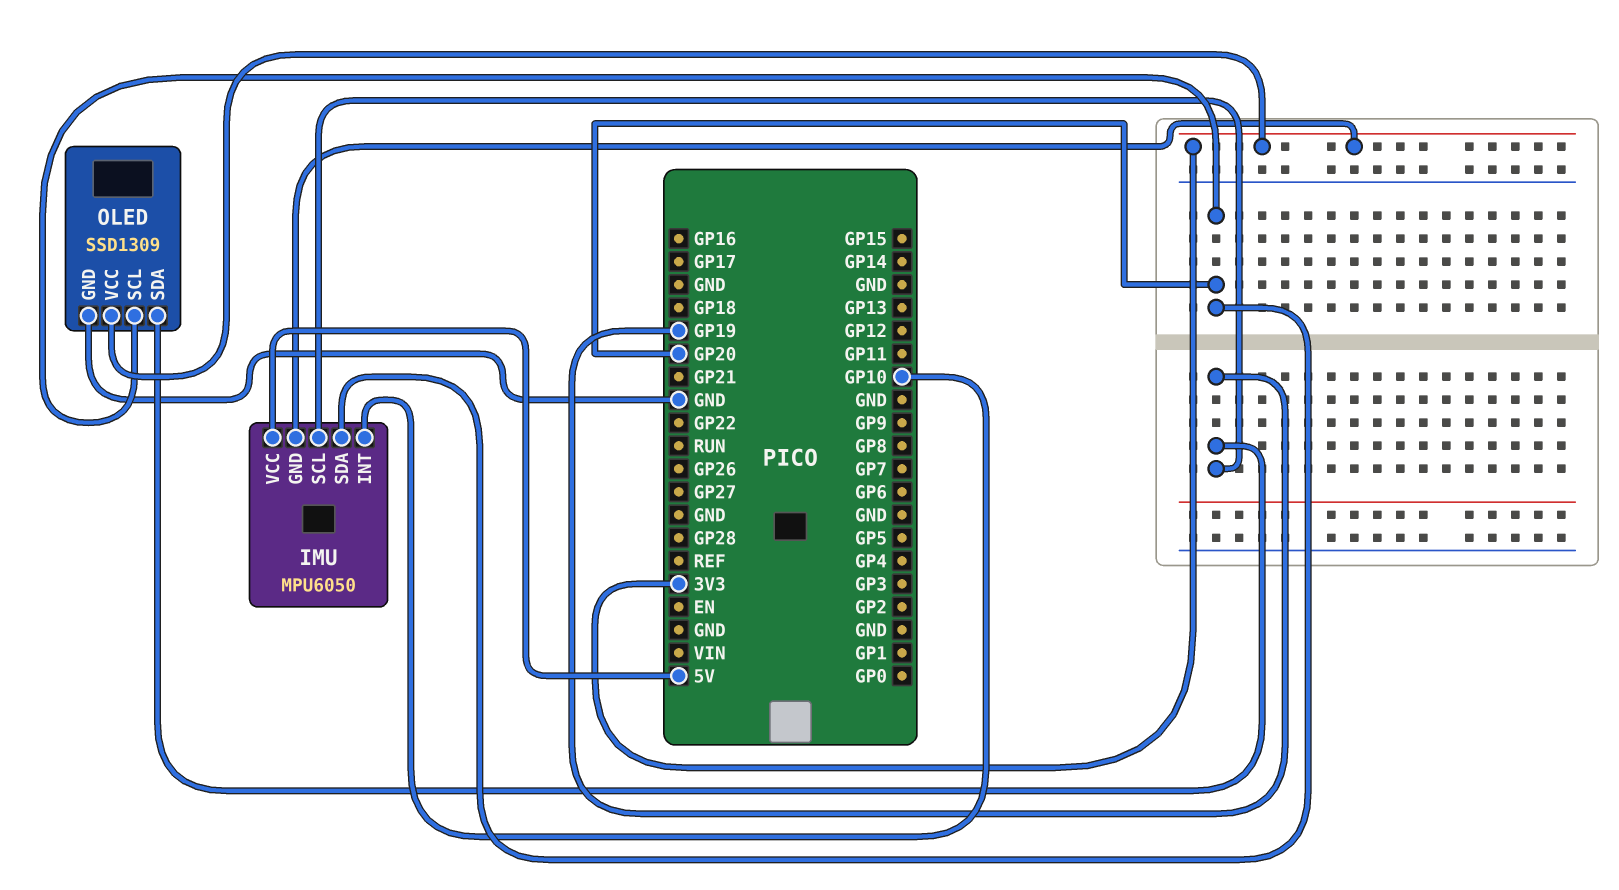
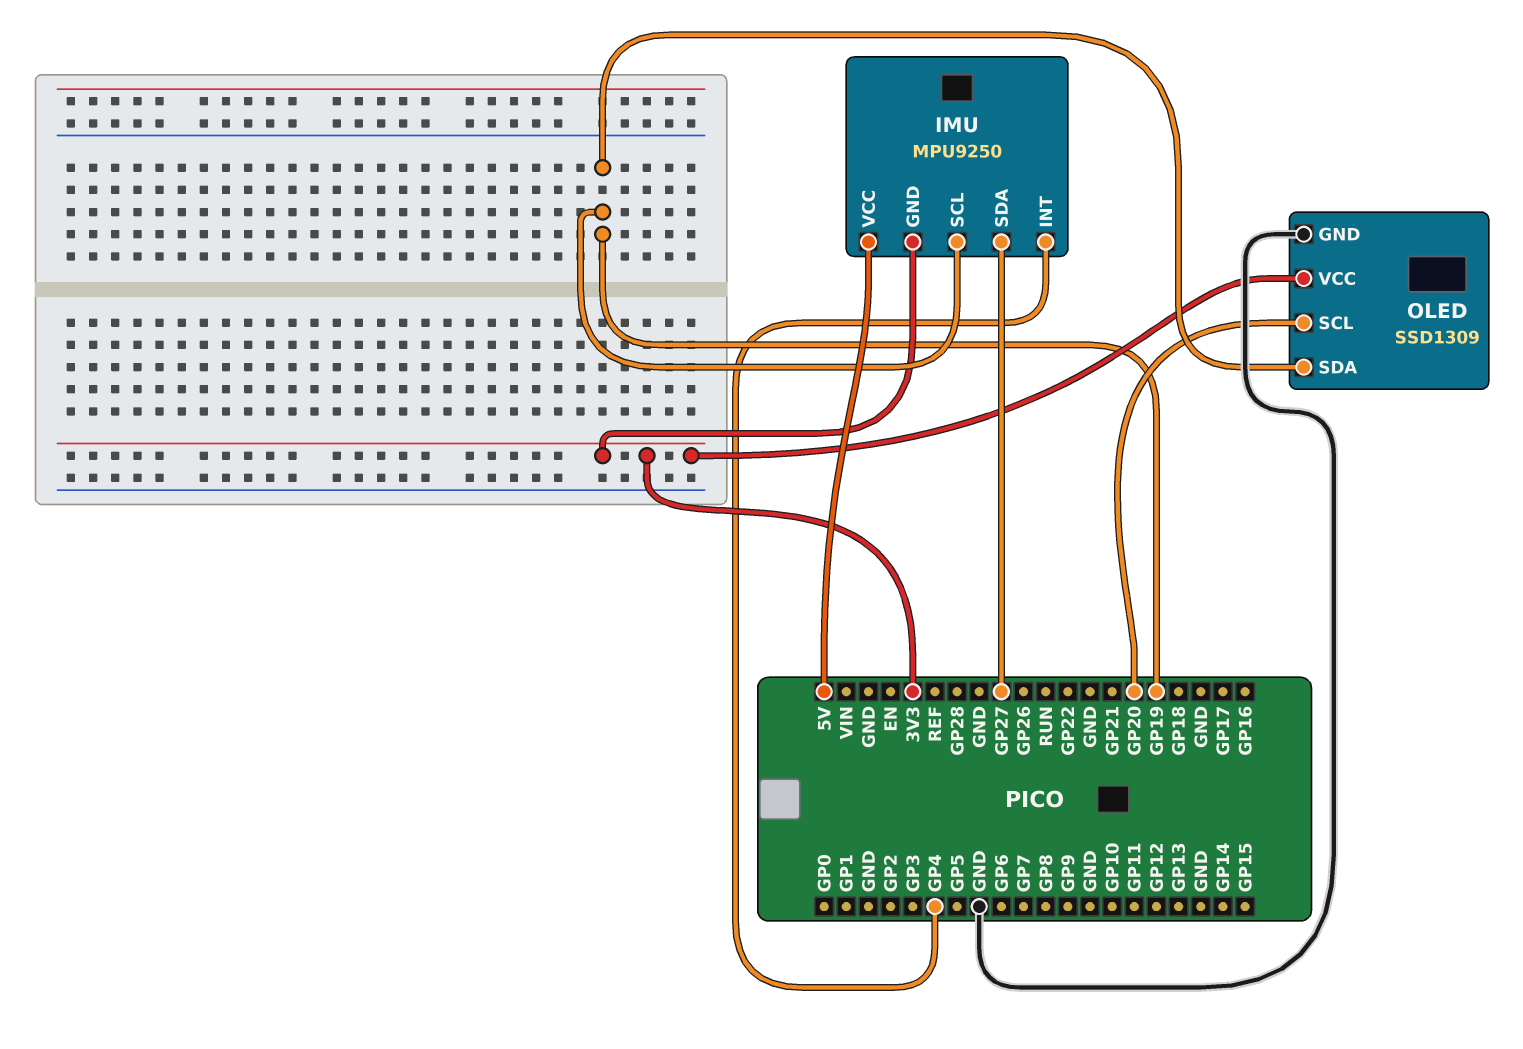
IMU: MPU6050 -> MPU9250
IMU pin INT: GP10 -> GP4
IMU pin SDA: GP20 -> GP27

